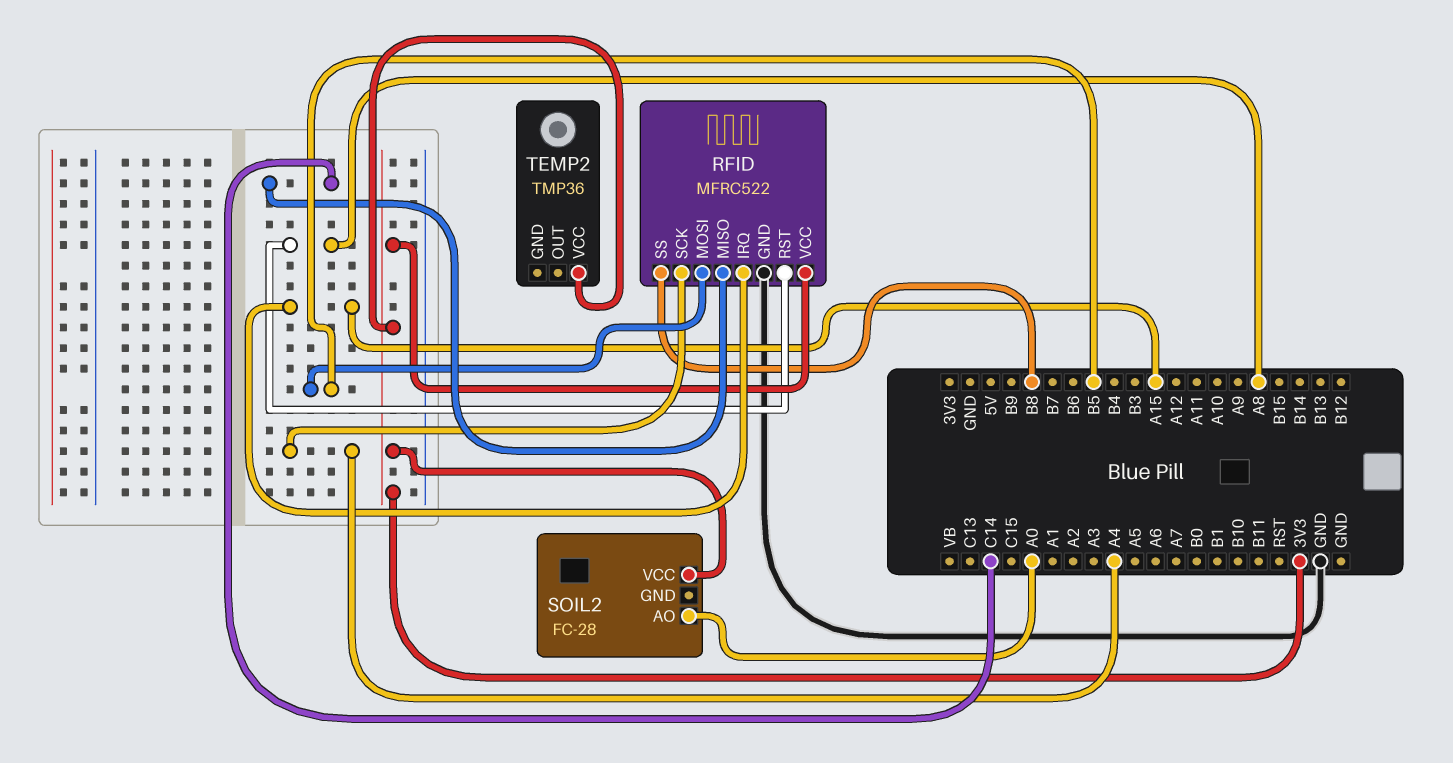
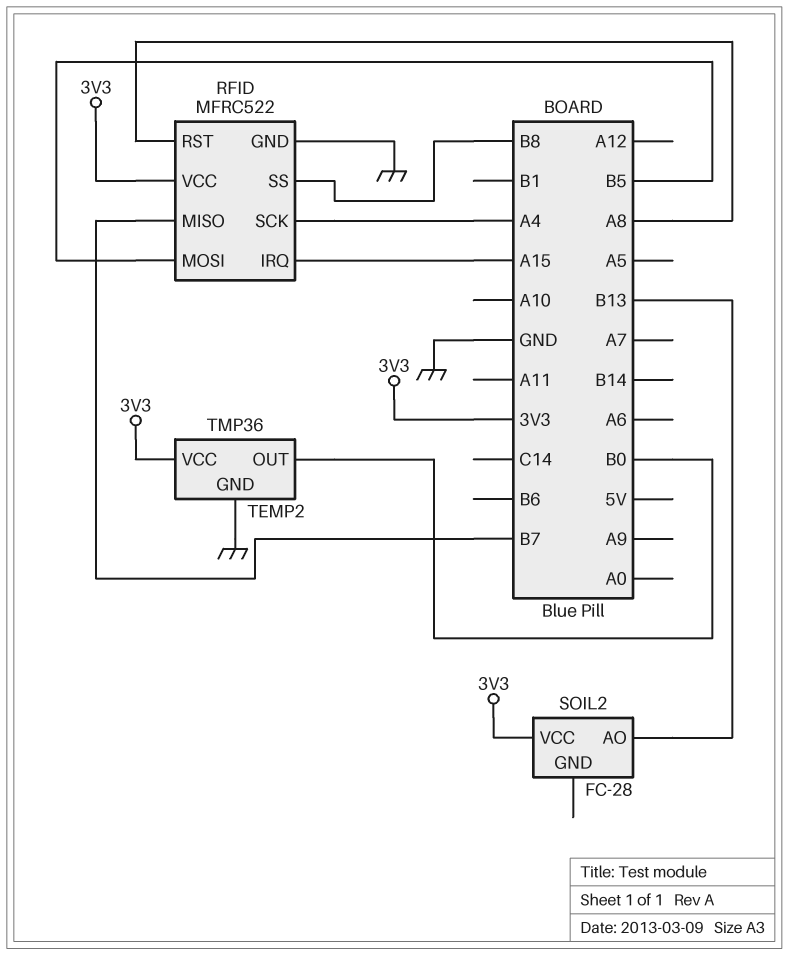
RFID pin MISO: C14 -> B7
SOIL2 pin AO: A0 -> B13
TEMP2 pin GND: none -> GND
TEMP2 pin OUT: none -> B0

